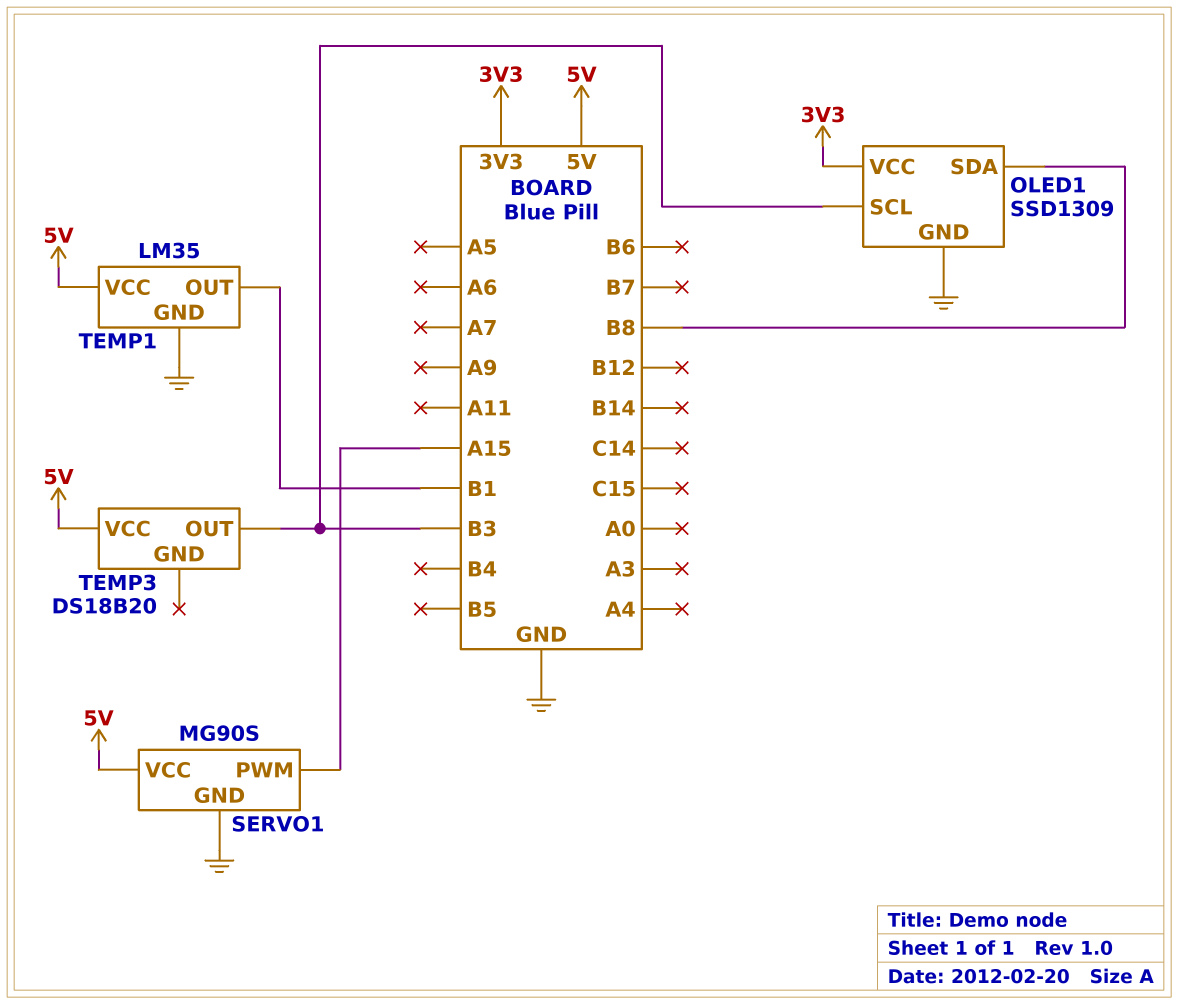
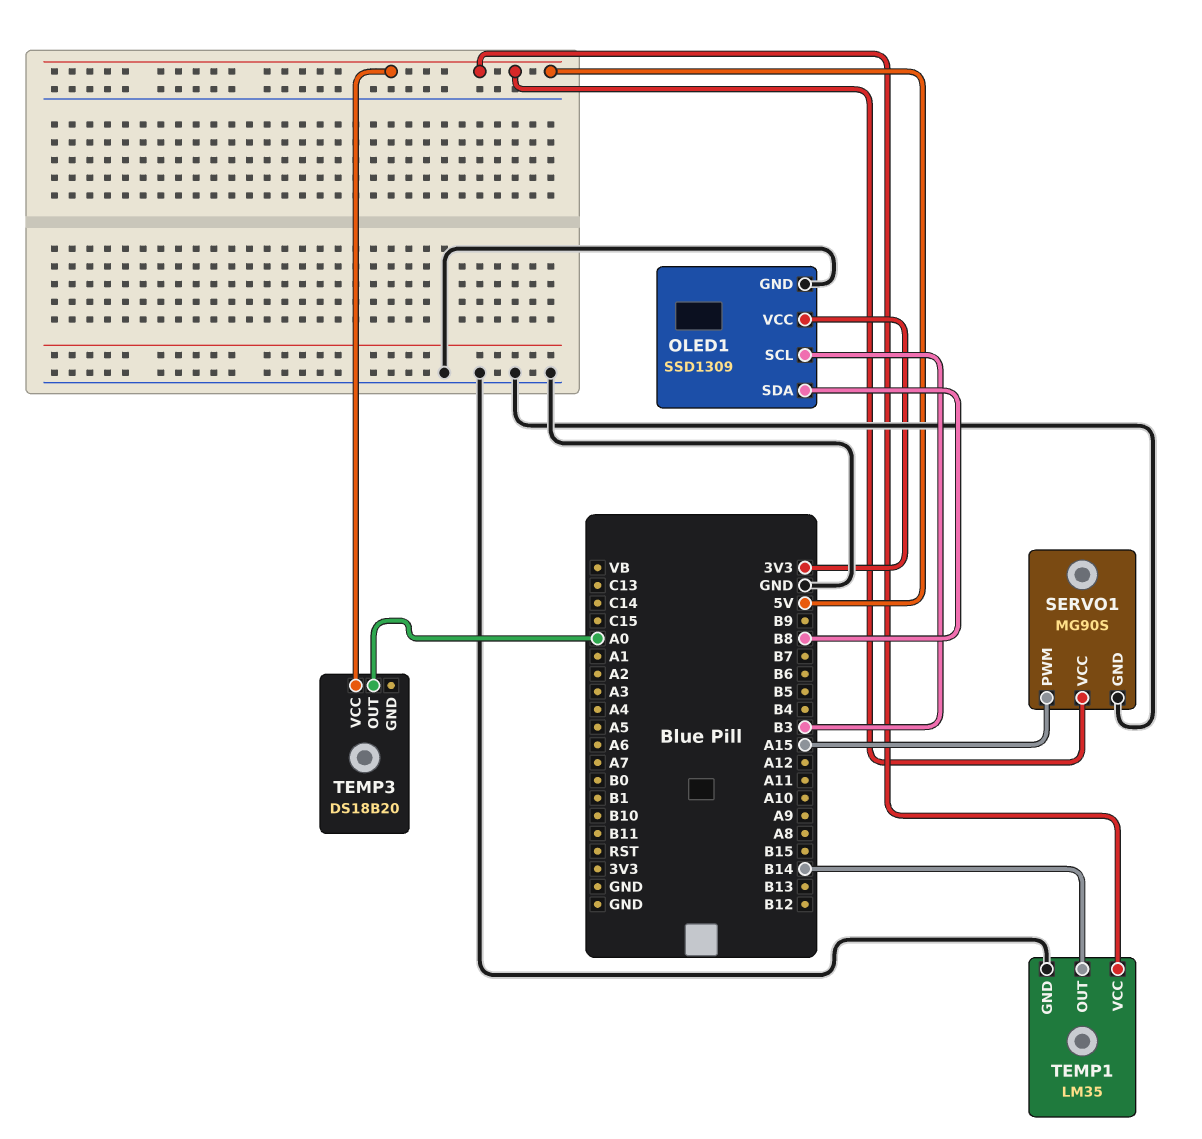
TEMP1 pin OUT: B1 -> B14
TEMP3 pin OUT: B3 -> A0

